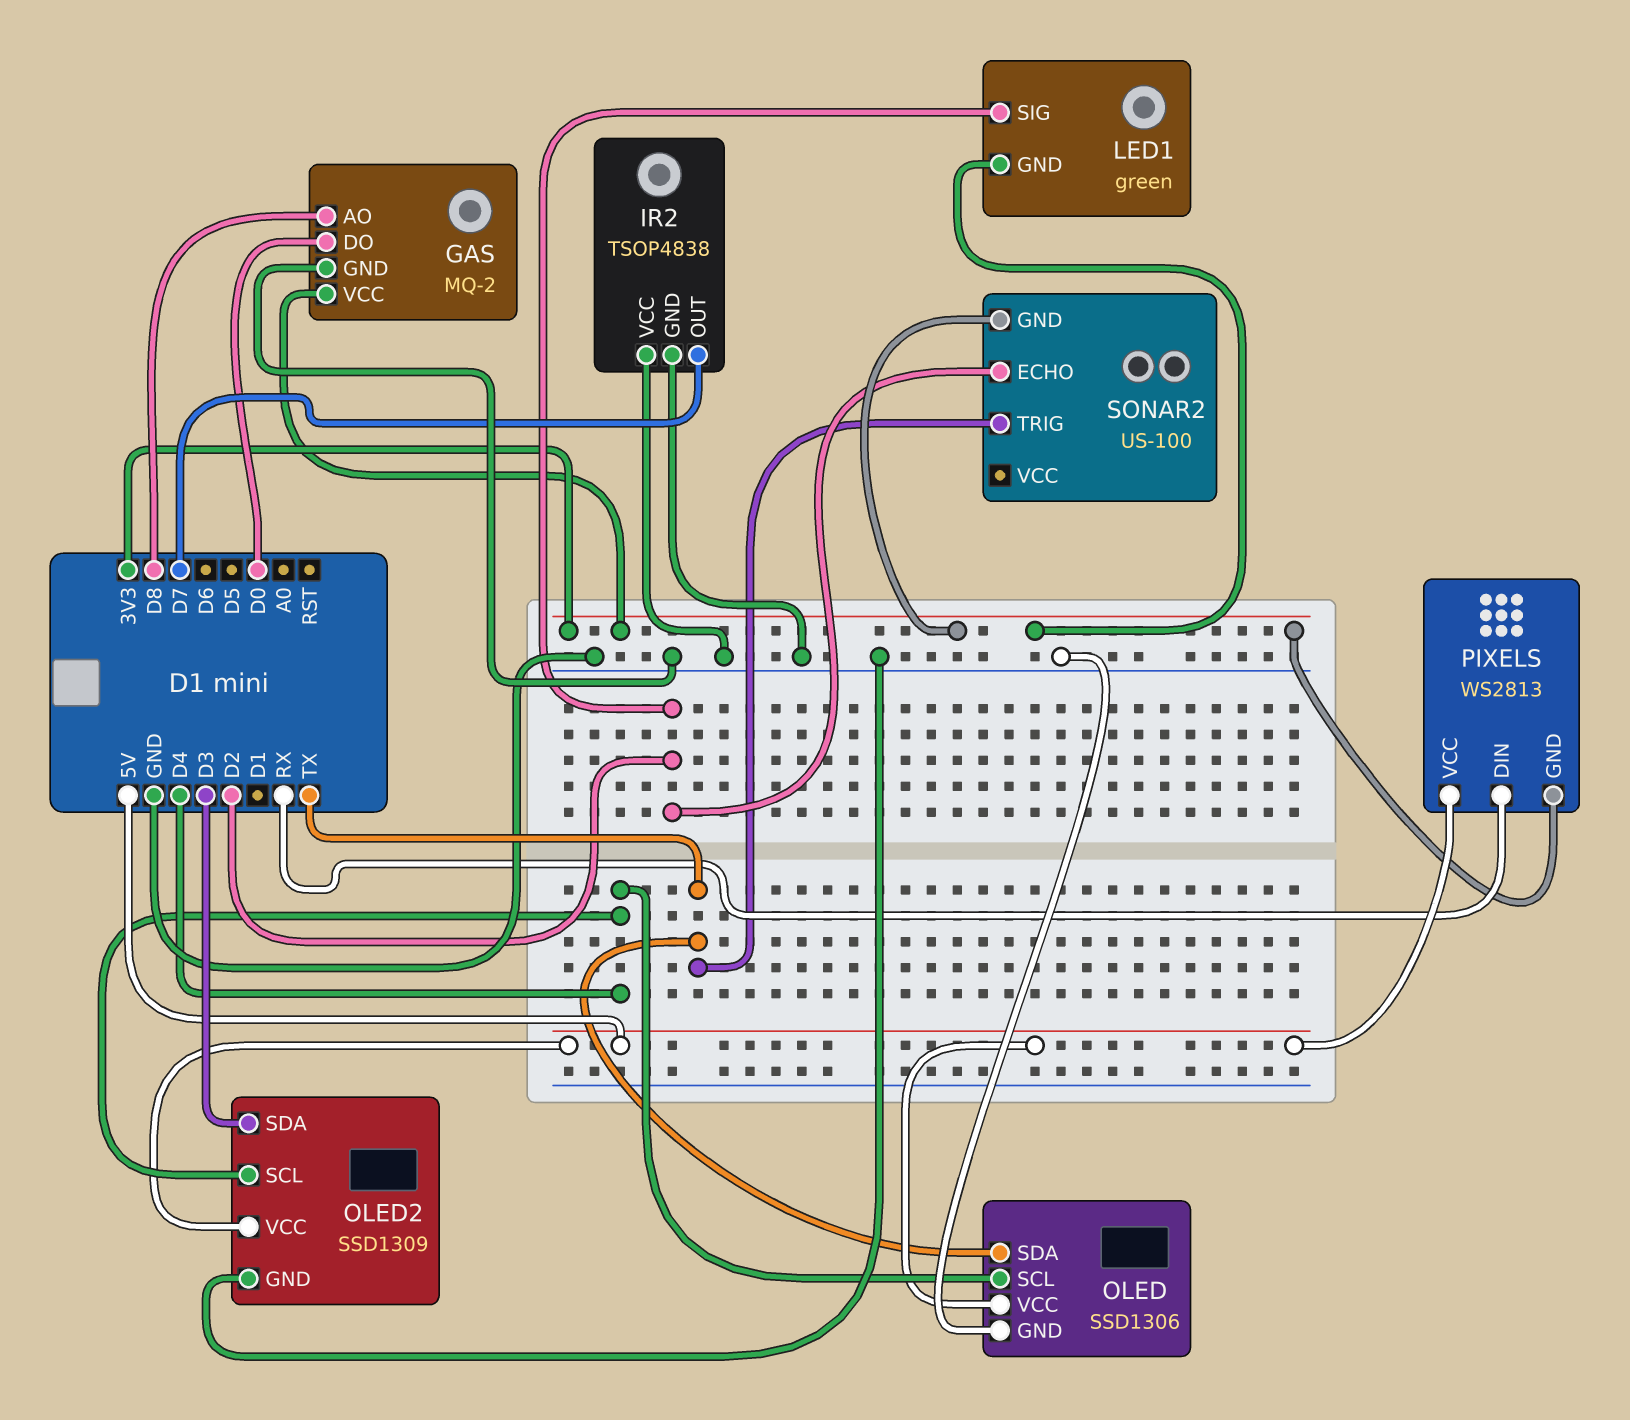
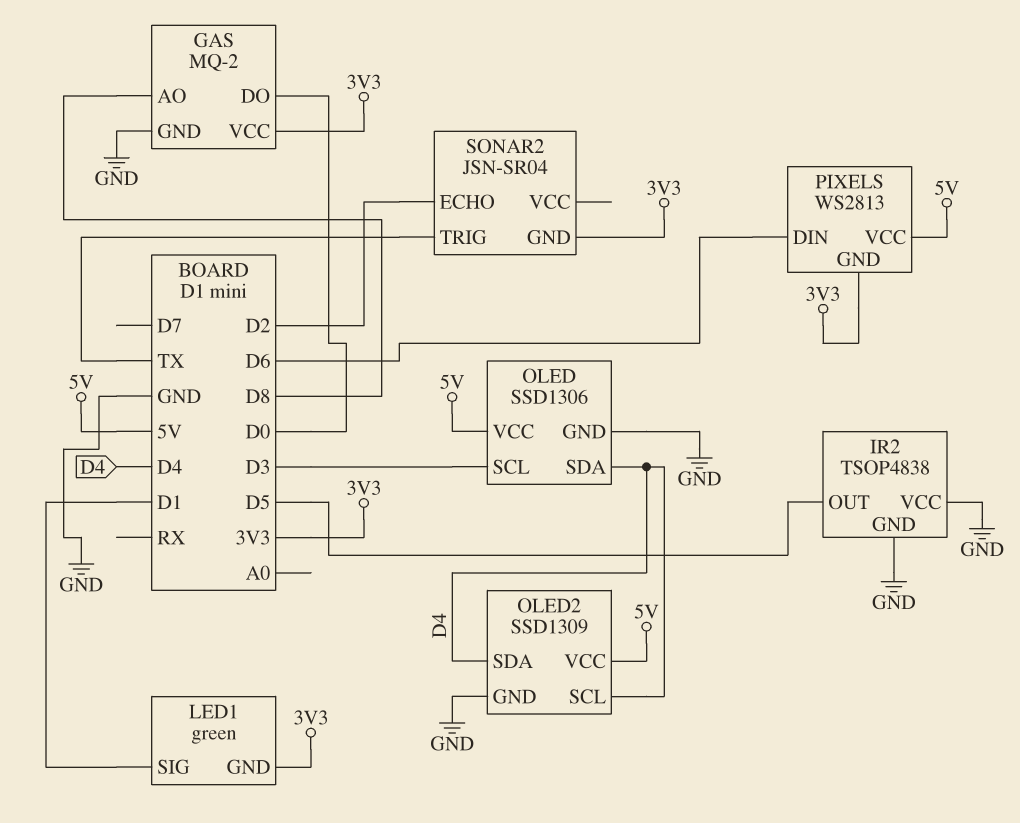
IR2 pin OUT: D7 -> D5
LED1 pin SIG: D2 -> D1
OLED pin SCL: D4 -> D3
OLED pin SDA: TX -> D4
OLED2 pin SDA: D3 -> D4
PIXELS pin DIN: RX -> D6
SONAR2: US-100 -> JSN-SR04

